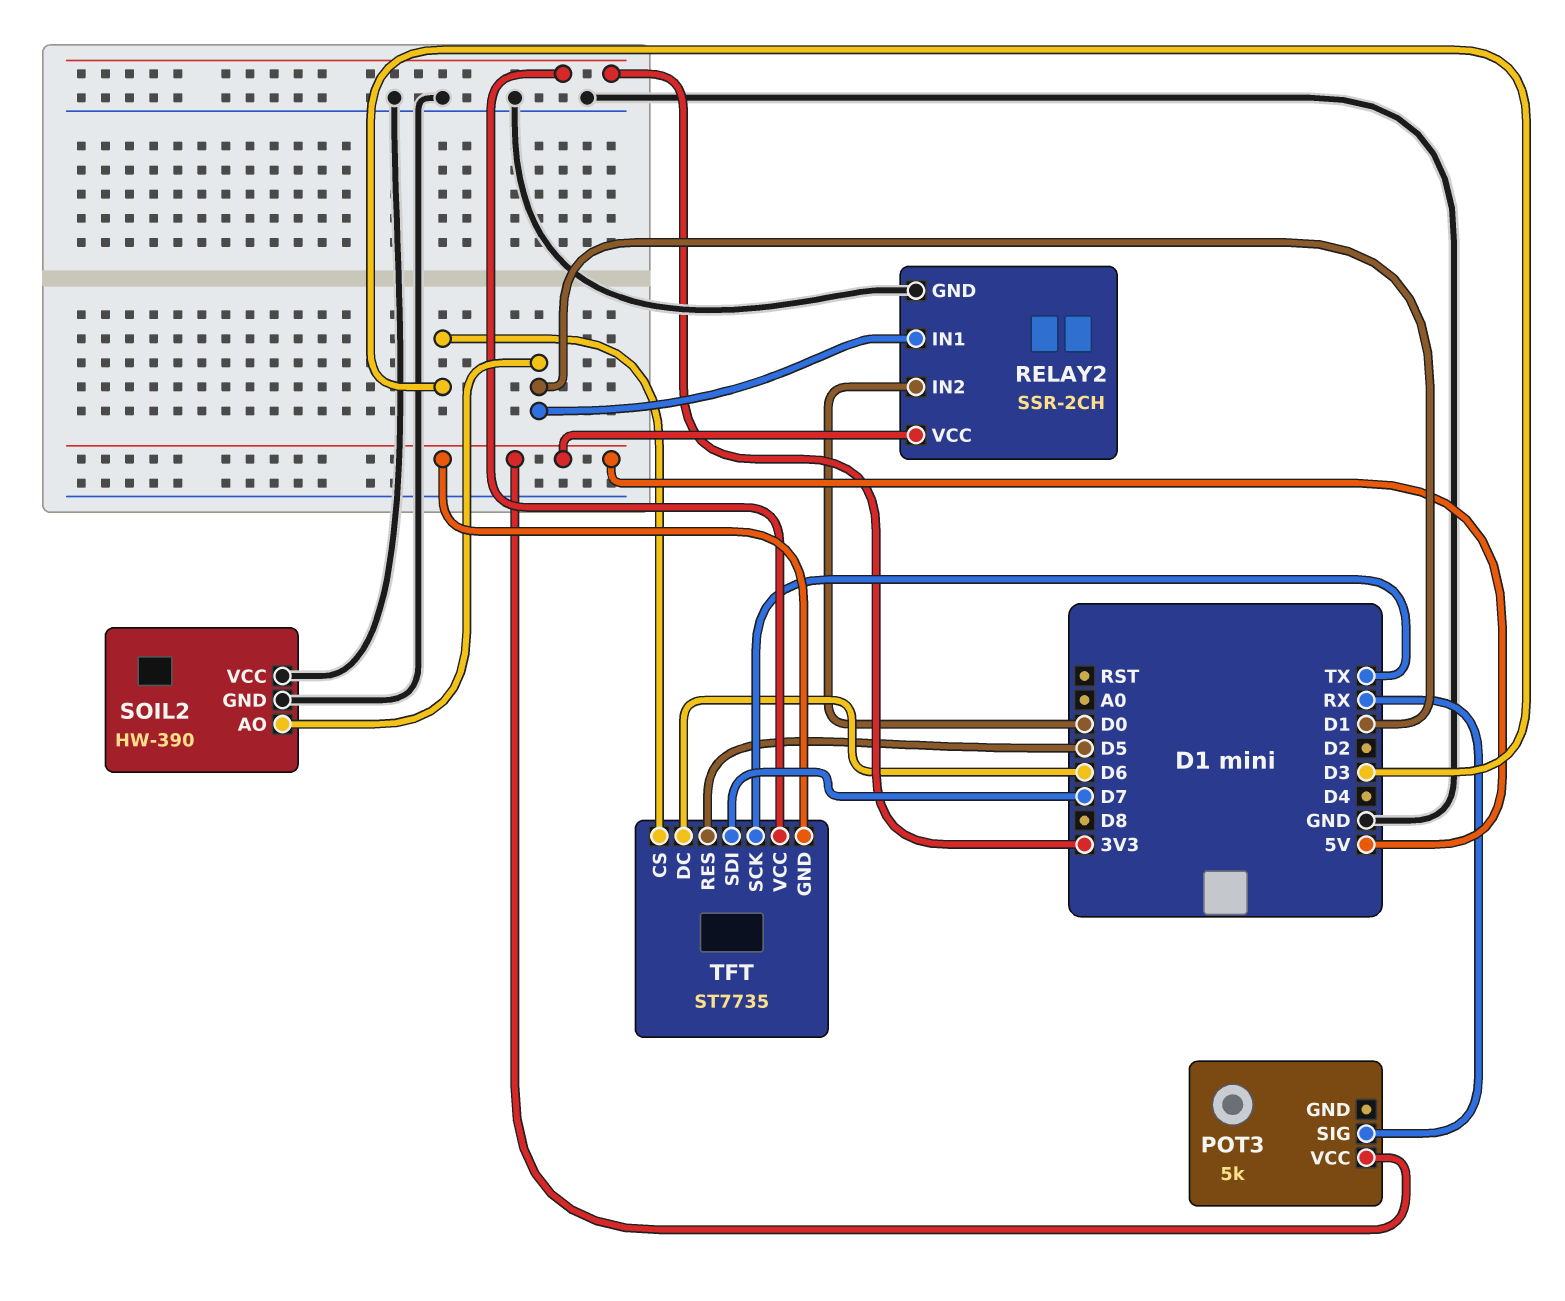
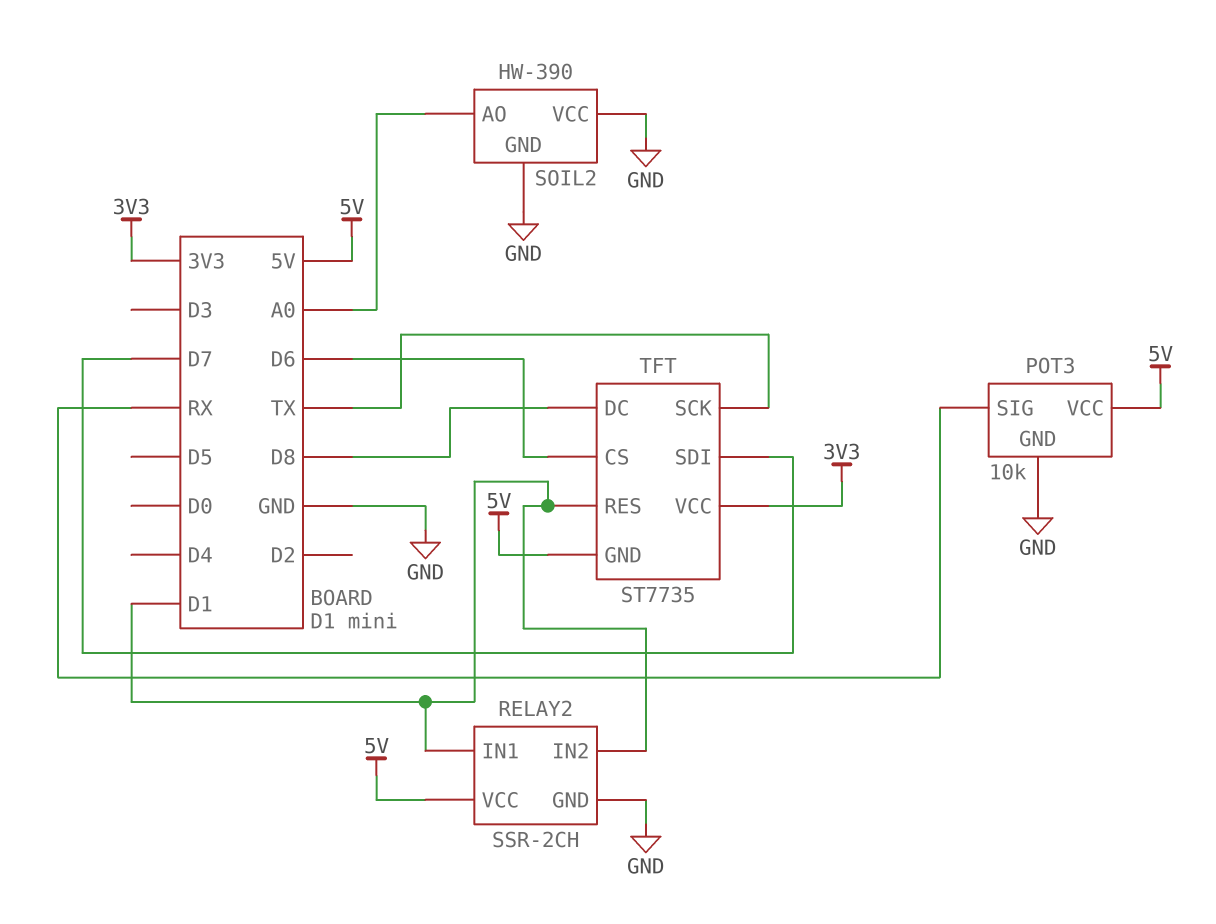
POT3: 5k -> 10k
POT3 pin GND: none -> GND
RELAY2 pin IN2: D0 -> D1
SOIL2 pin AO: D1 -> A0
TFT pin CS: D3 -> D6
TFT pin DC: D6 -> D8
TFT pin RES: D5 -> D1

